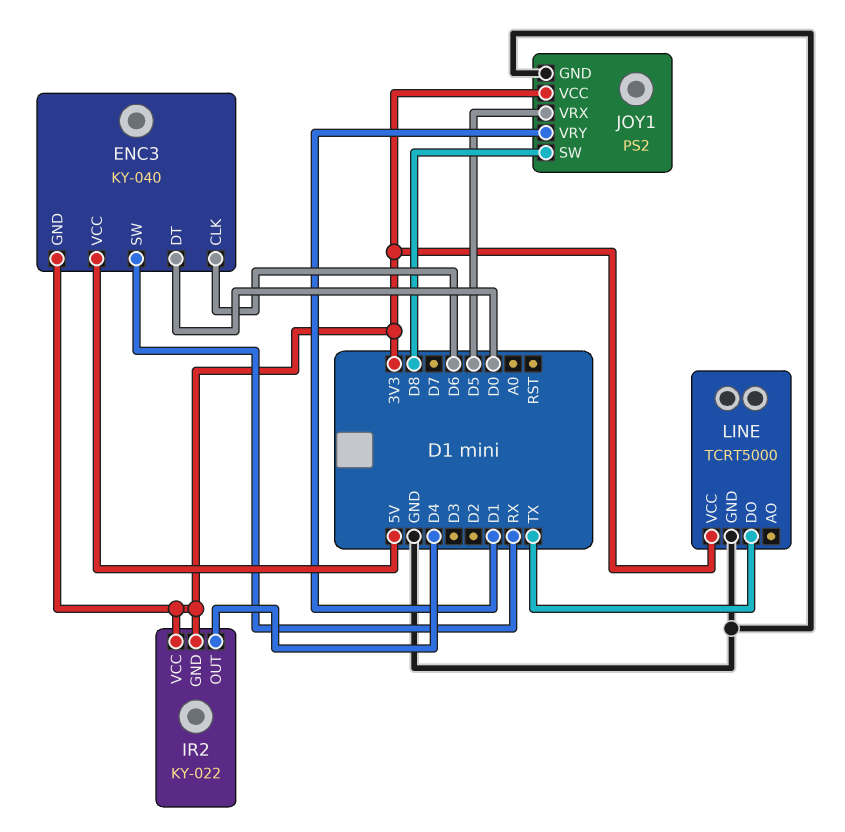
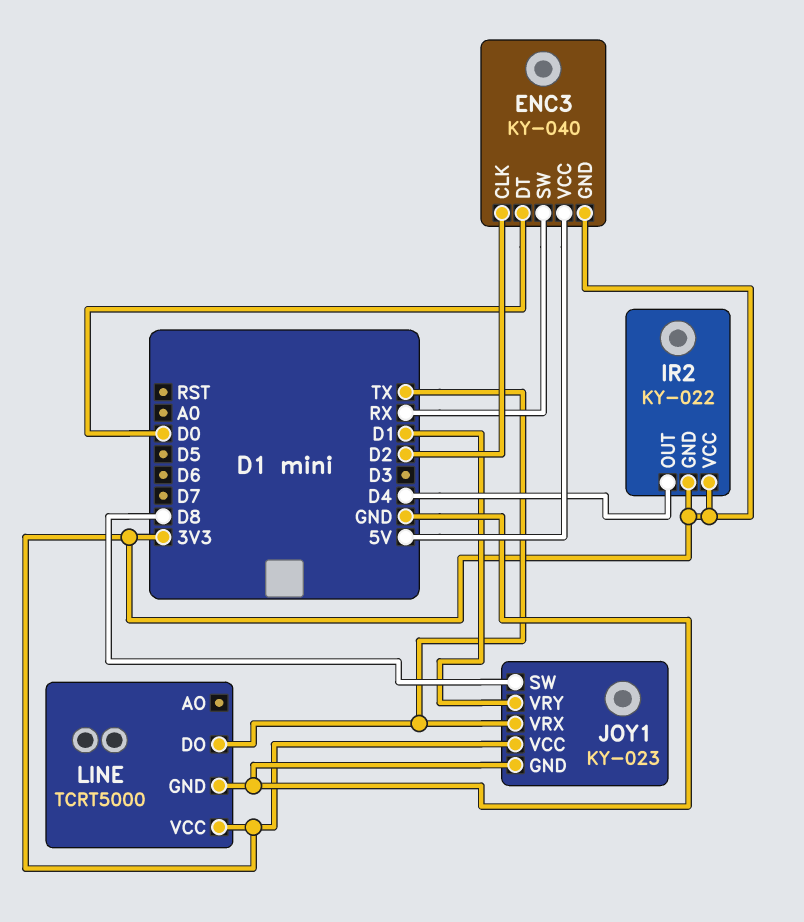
ENC3 pin CLK: D6 -> D2
JOY1: PS2 -> KY-023
JOY1 pin VRX: D5 -> TX

